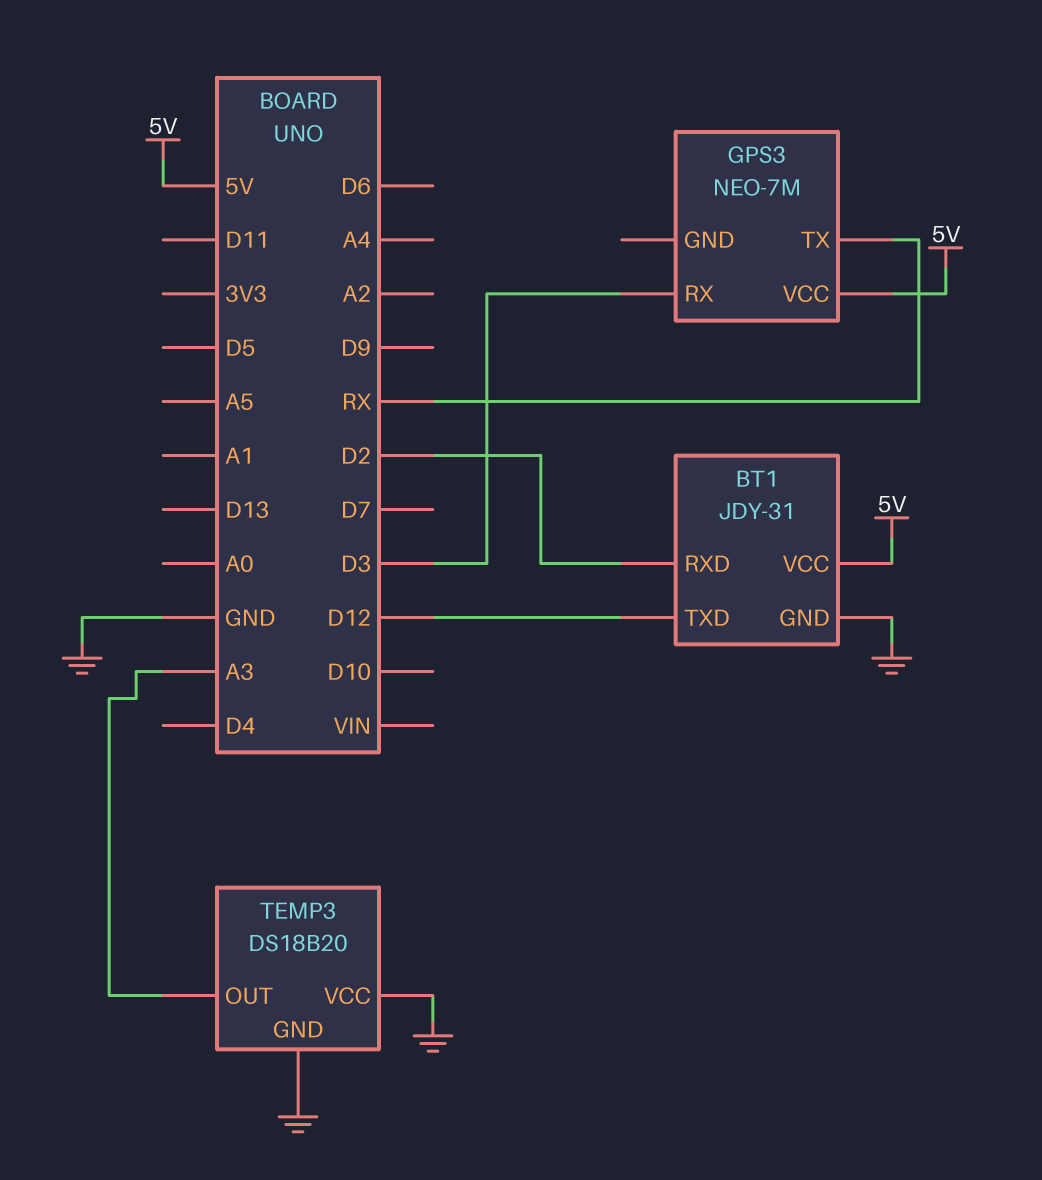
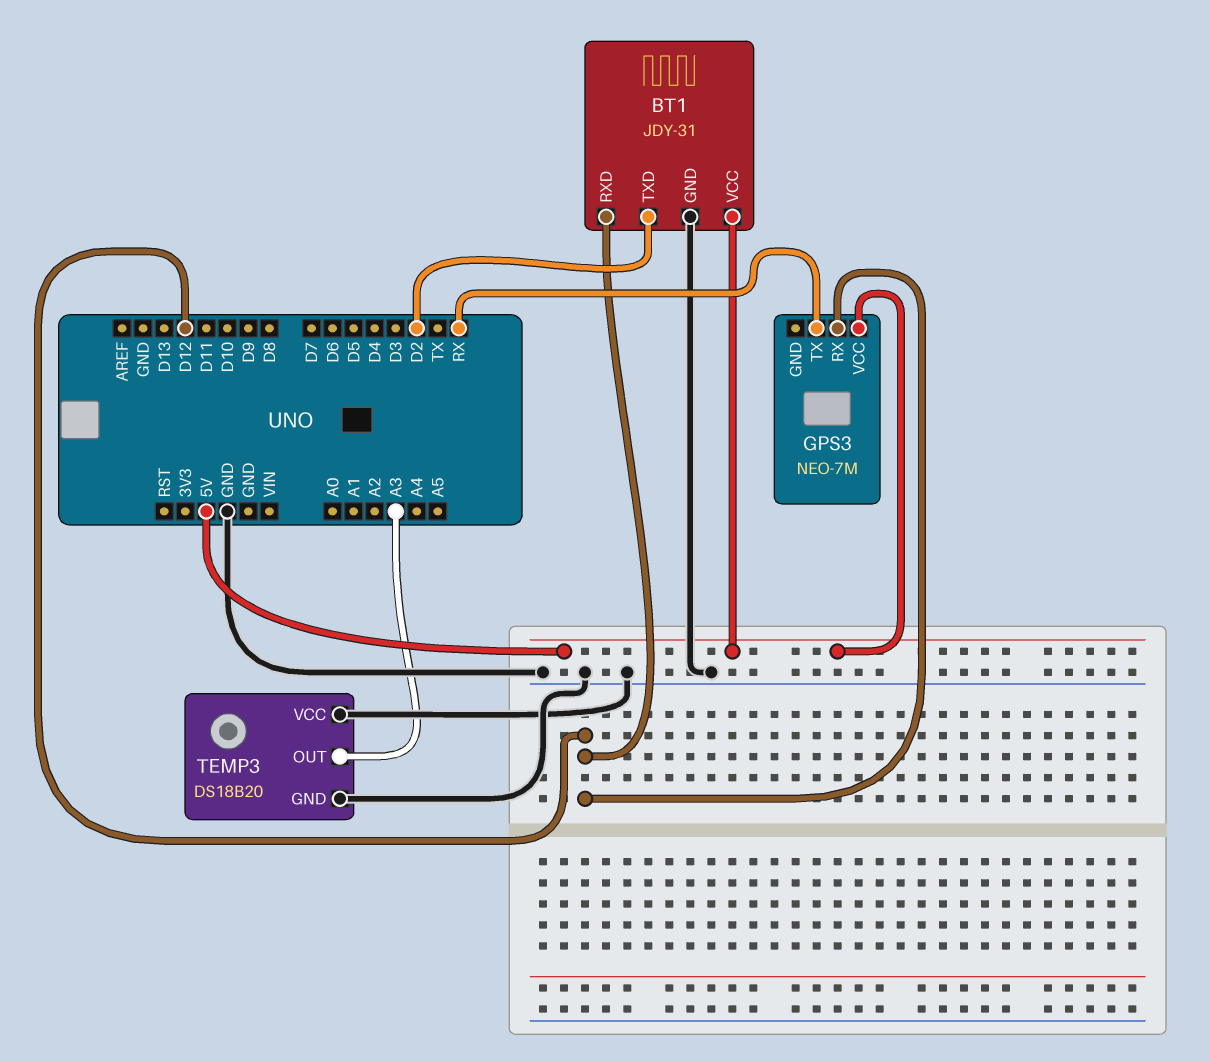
BT1 pin RXD: D2 -> D12
BT1 pin TXD: D12 -> D2
GPS3 pin RX: D3 -> D12

